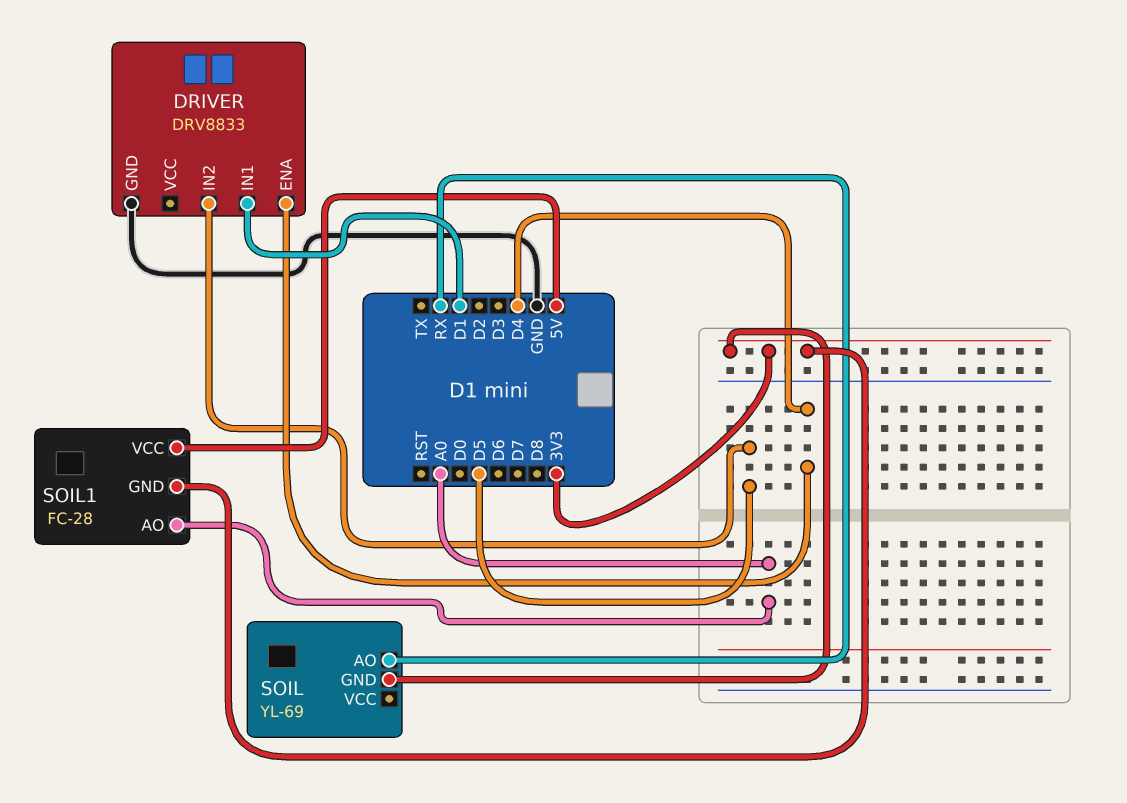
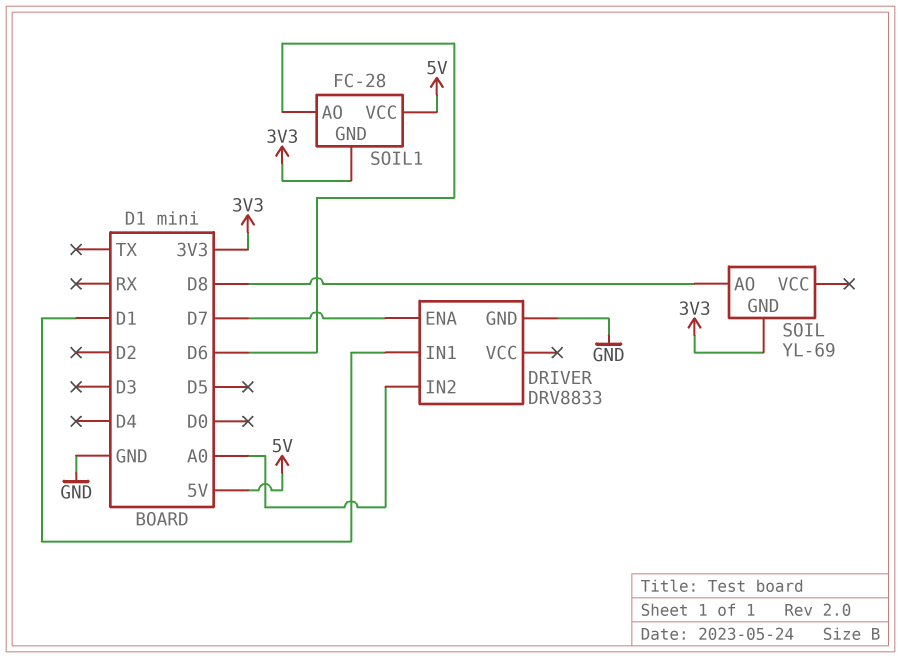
DRIVER pin ENA: D4 -> D7
DRIVER pin IN2: D5 -> A0
SOIL pin AO: RX -> D8
SOIL1 pin AO: A0 -> D6

